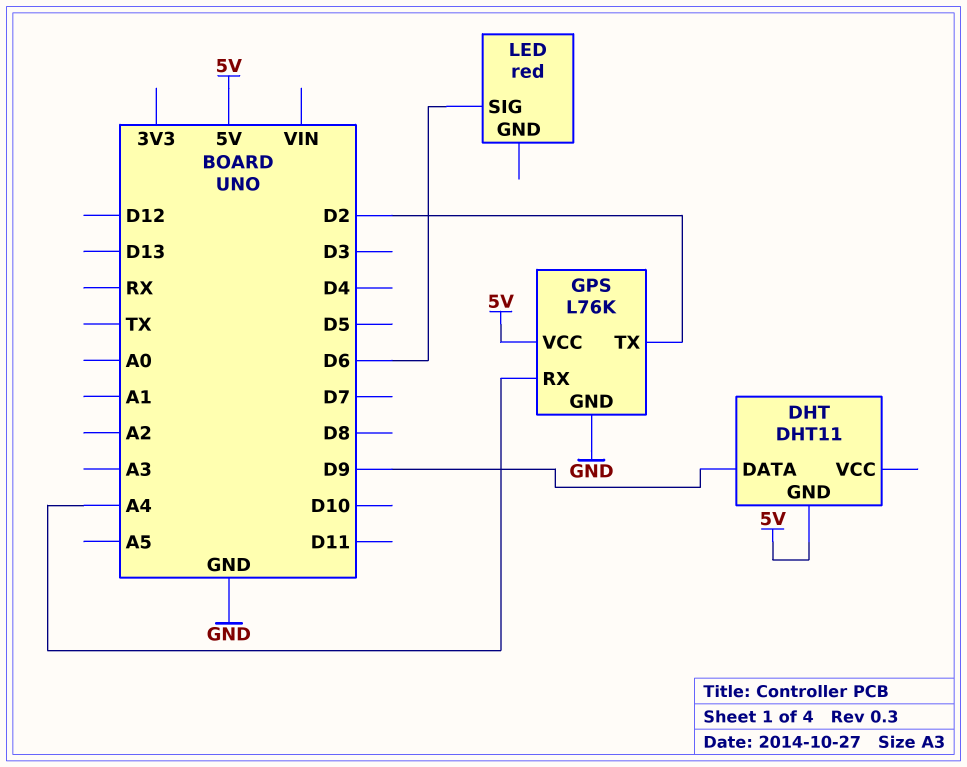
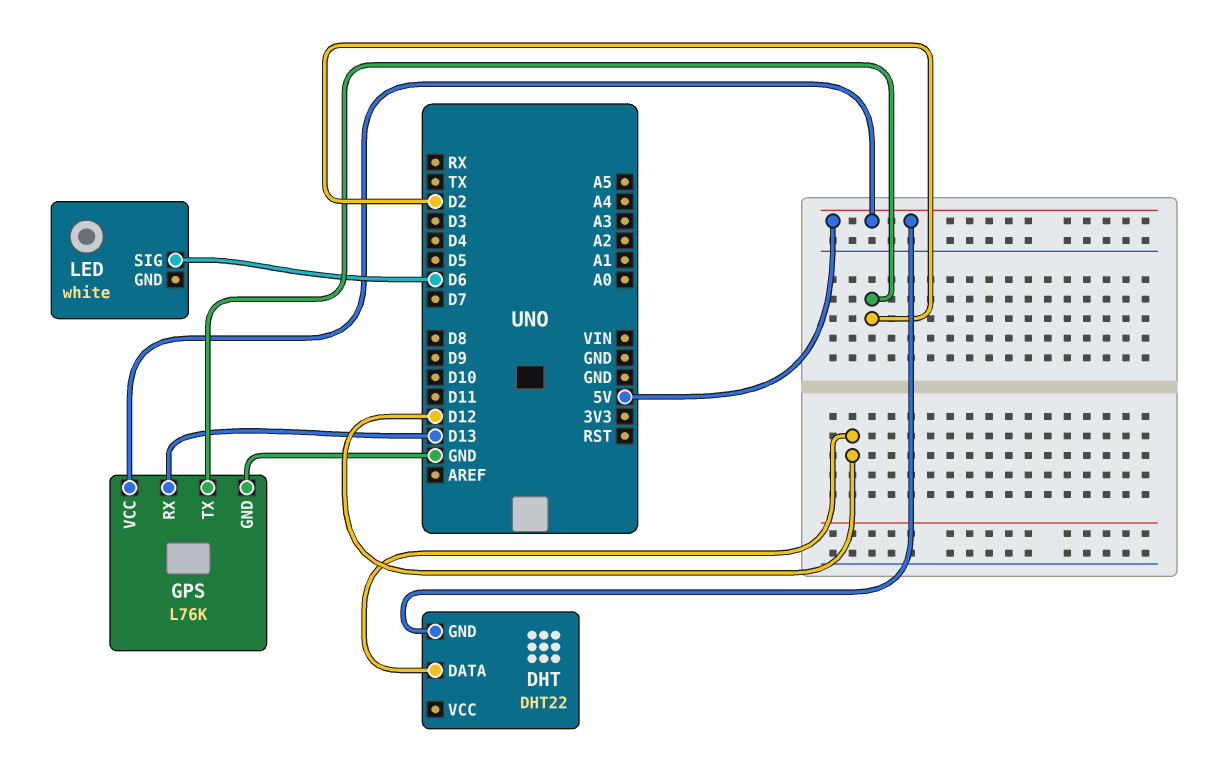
DHT: DHT11 -> DHT22
DHT pin DATA: D9 -> D12
GPS pin RX: A4 -> D13
LED: red -> white

